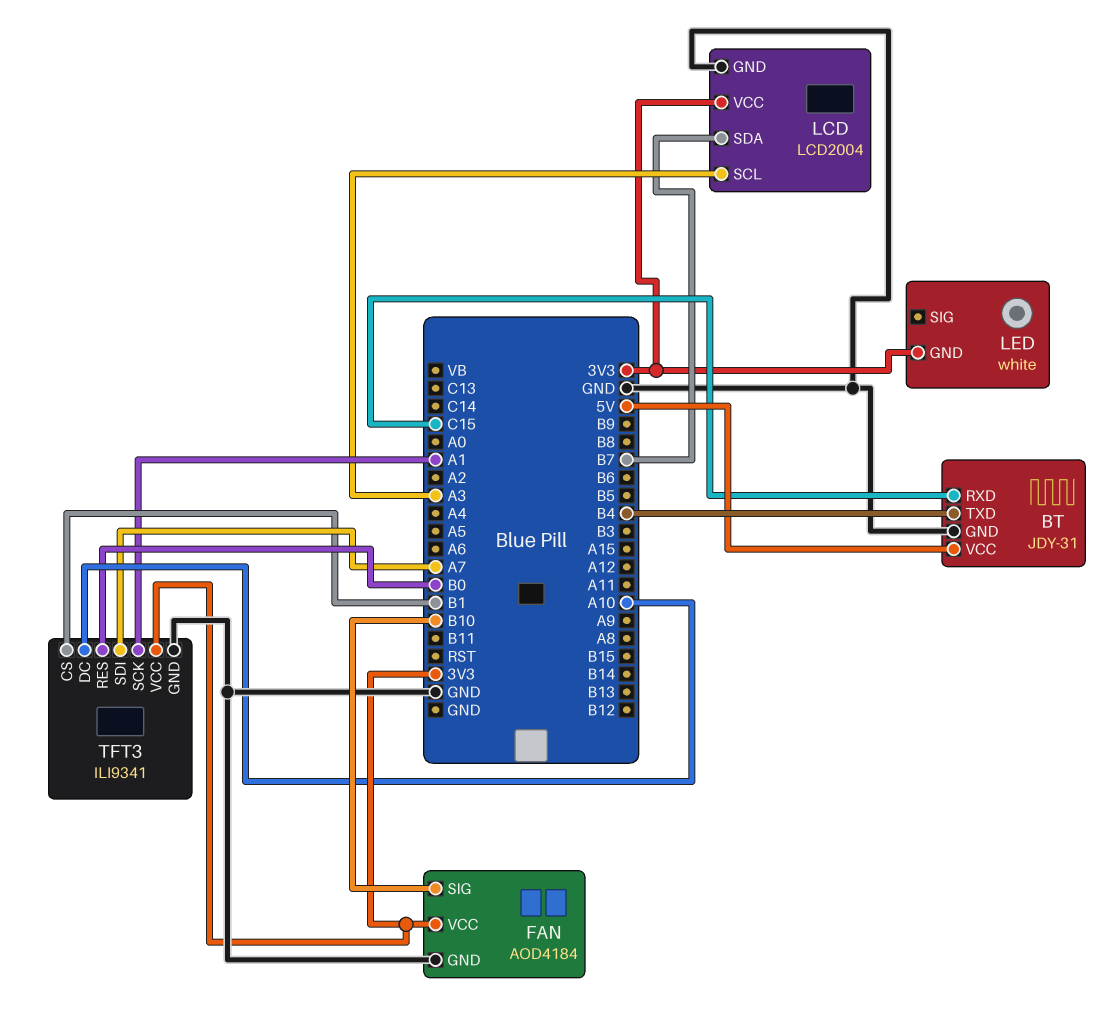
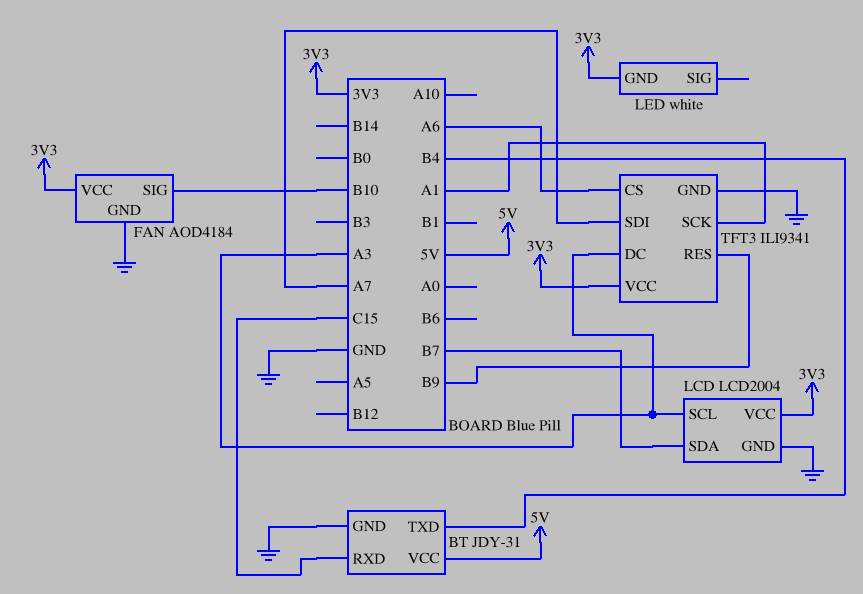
TFT3 pin CS: B1 -> A6
TFT3 pin DC: A10 -> A3
TFT3 pin RES: B0 -> B9

